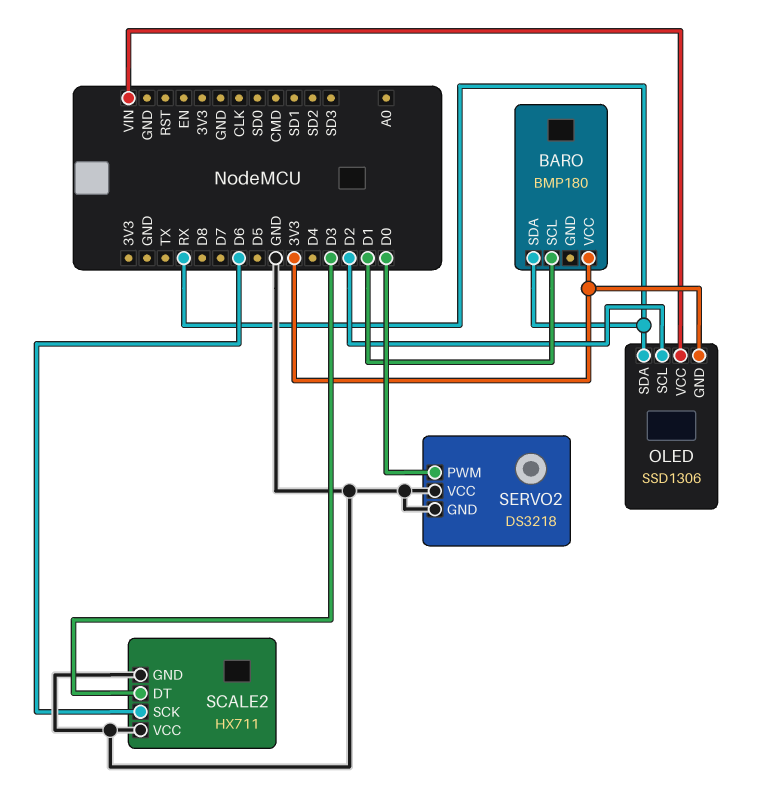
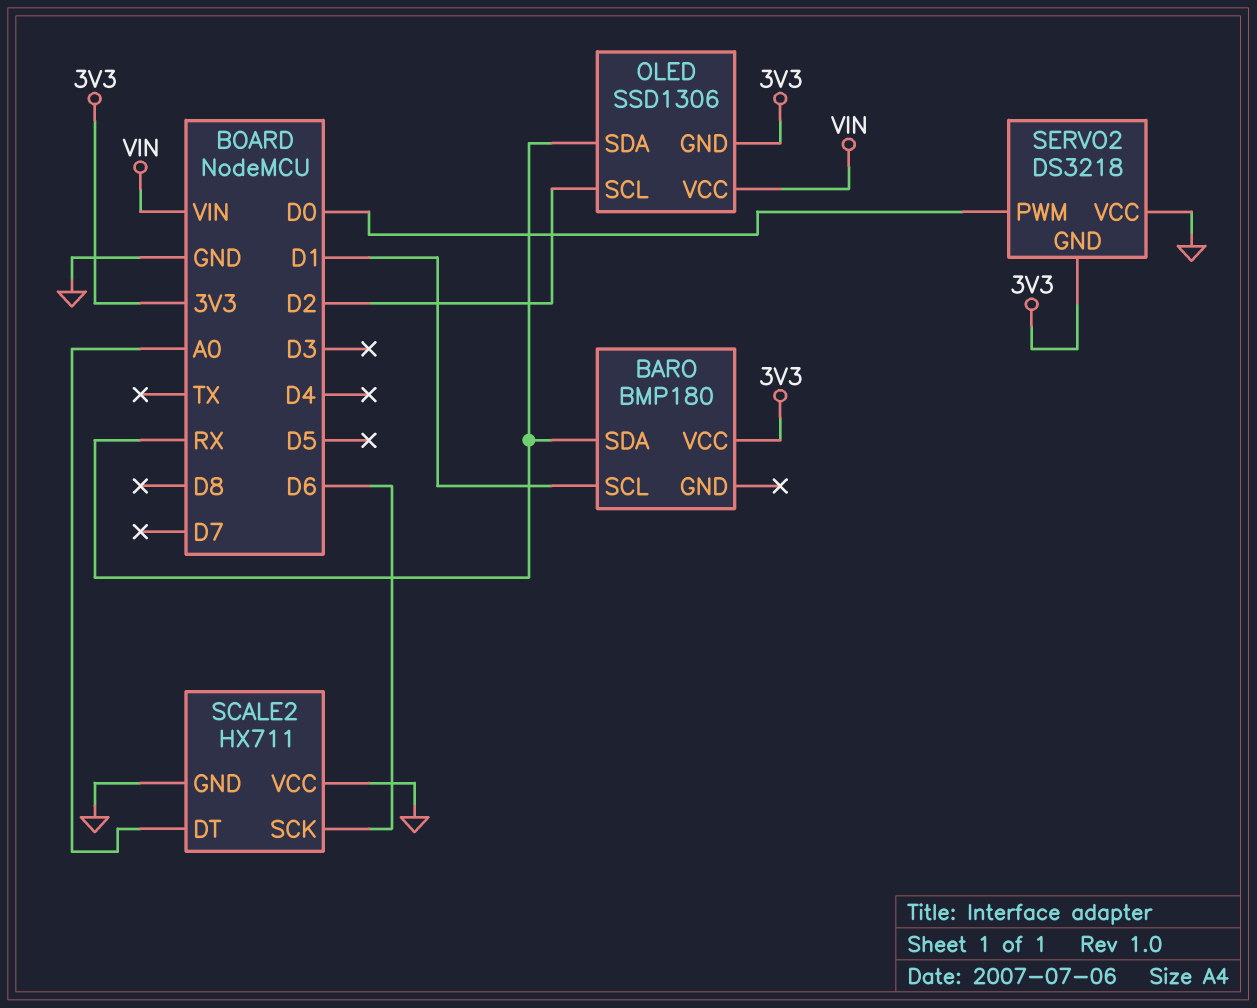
SCALE2 pin DT: D3 -> A0
SERVO2 pin GND: GND -> 3V3

